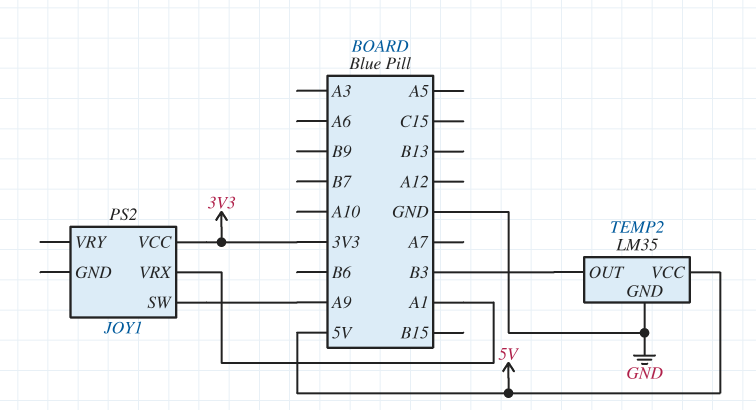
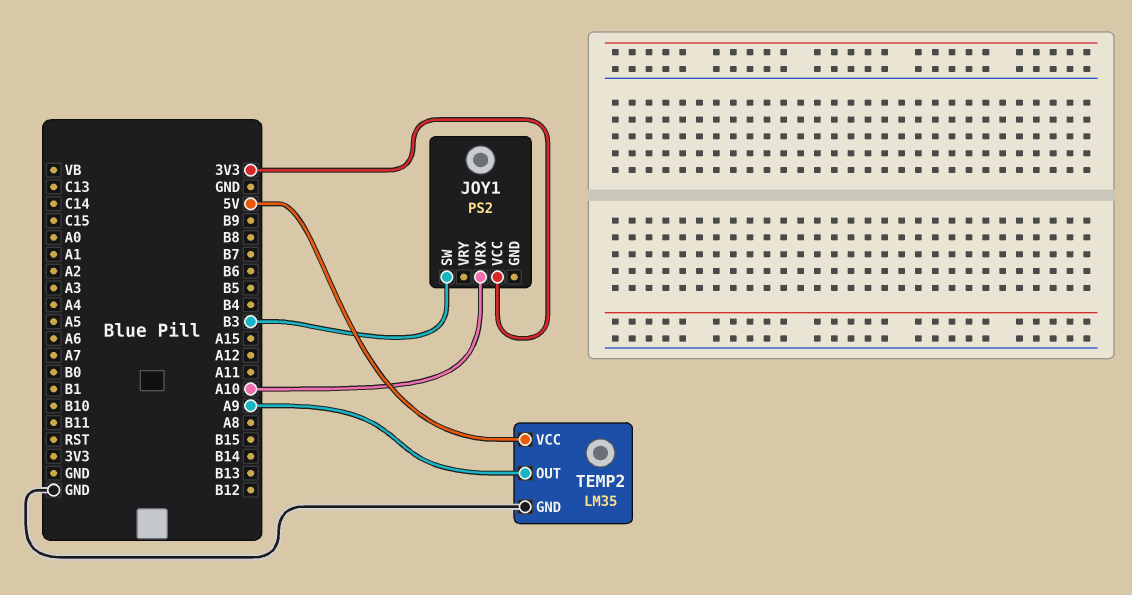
JOY1 pin SW: A9 -> B3
JOY1 pin VRX: A1 -> A10
TEMP2 pin OUT: B3 -> A9

